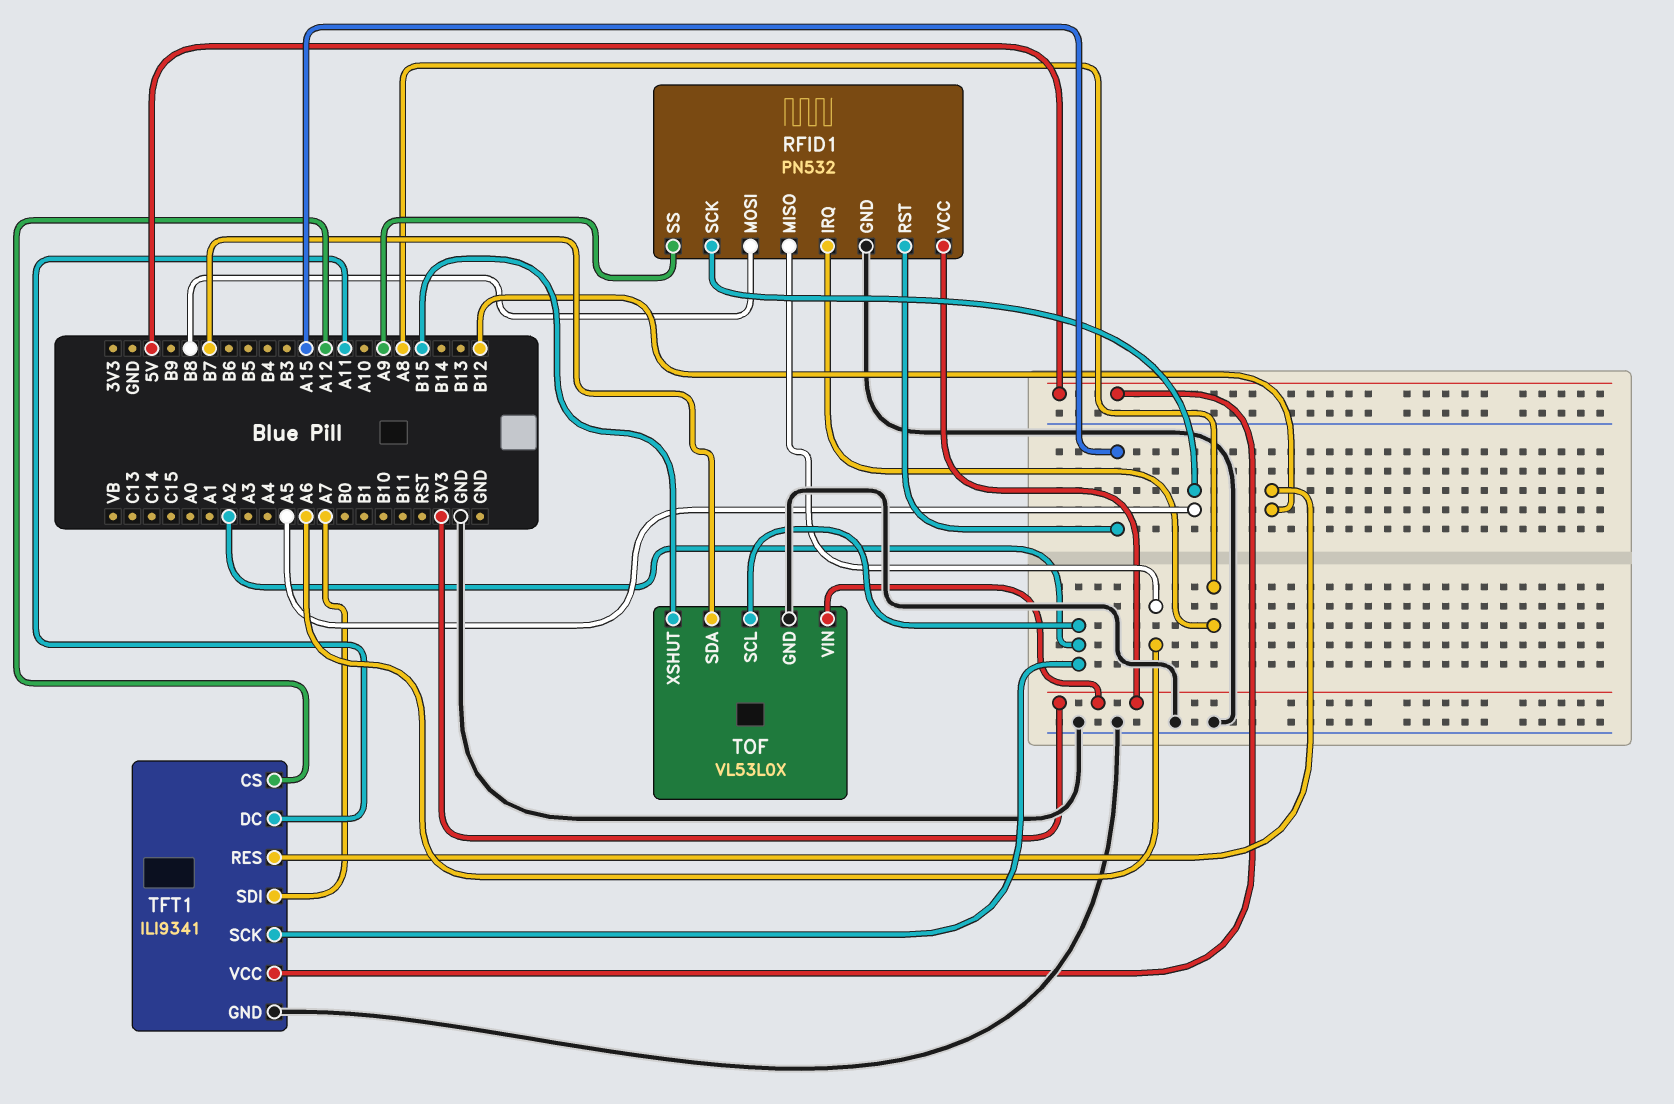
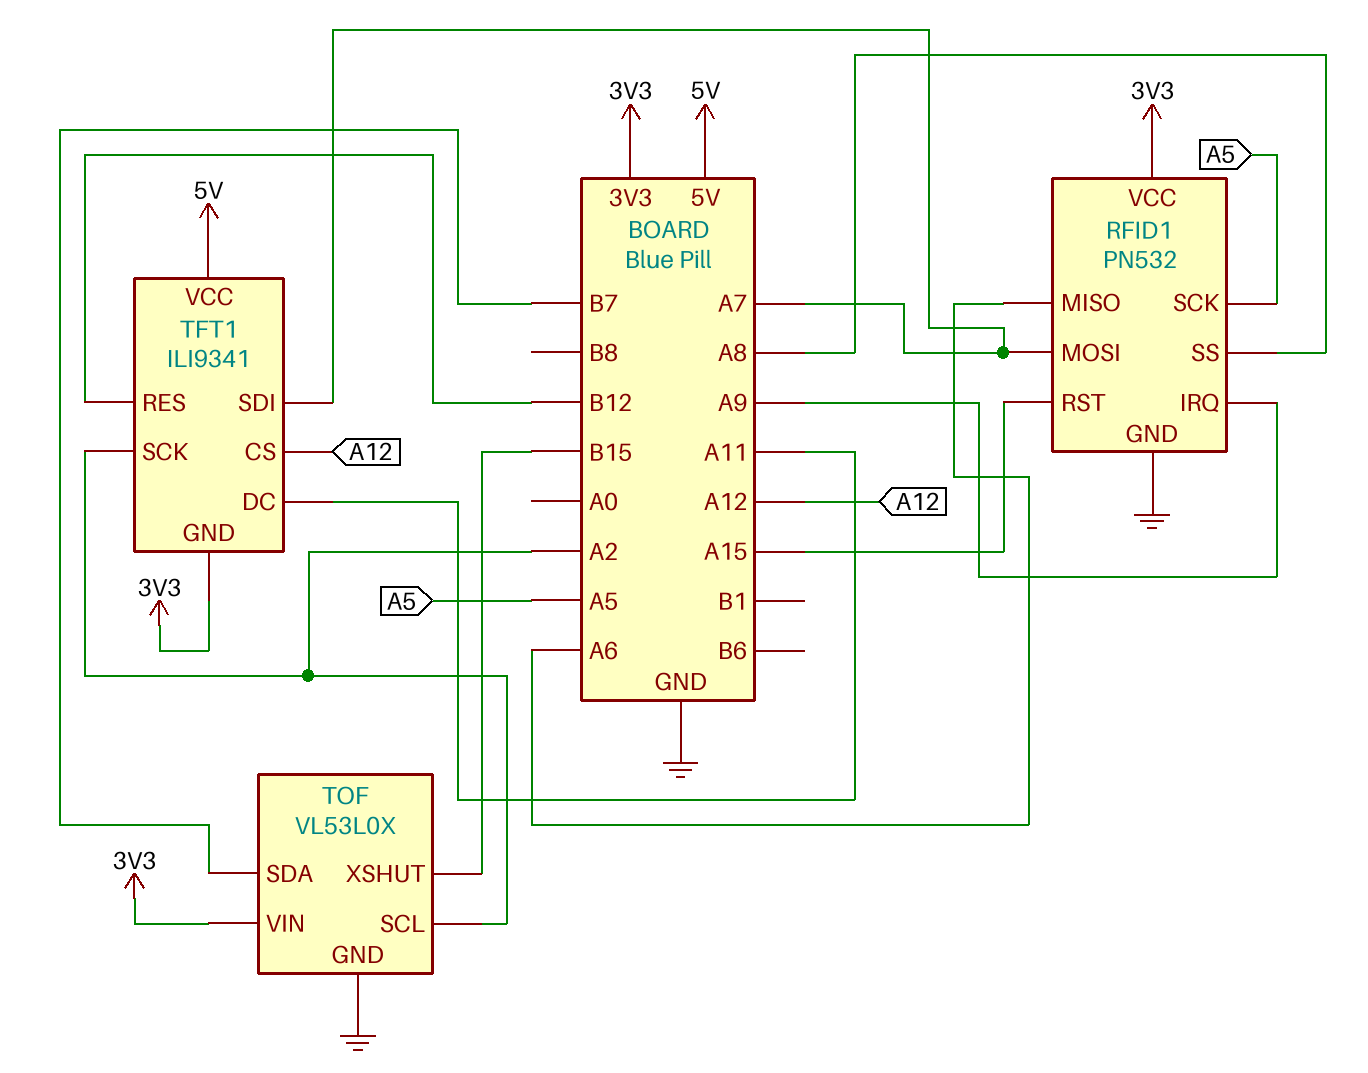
RFID1 pin IRQ: A8 -> A9
RFID1 pin MOSI: B8 -> A7
RFID1 pin SS: A9 -> A8
TFT1 pin GND: GND -> 3V3

